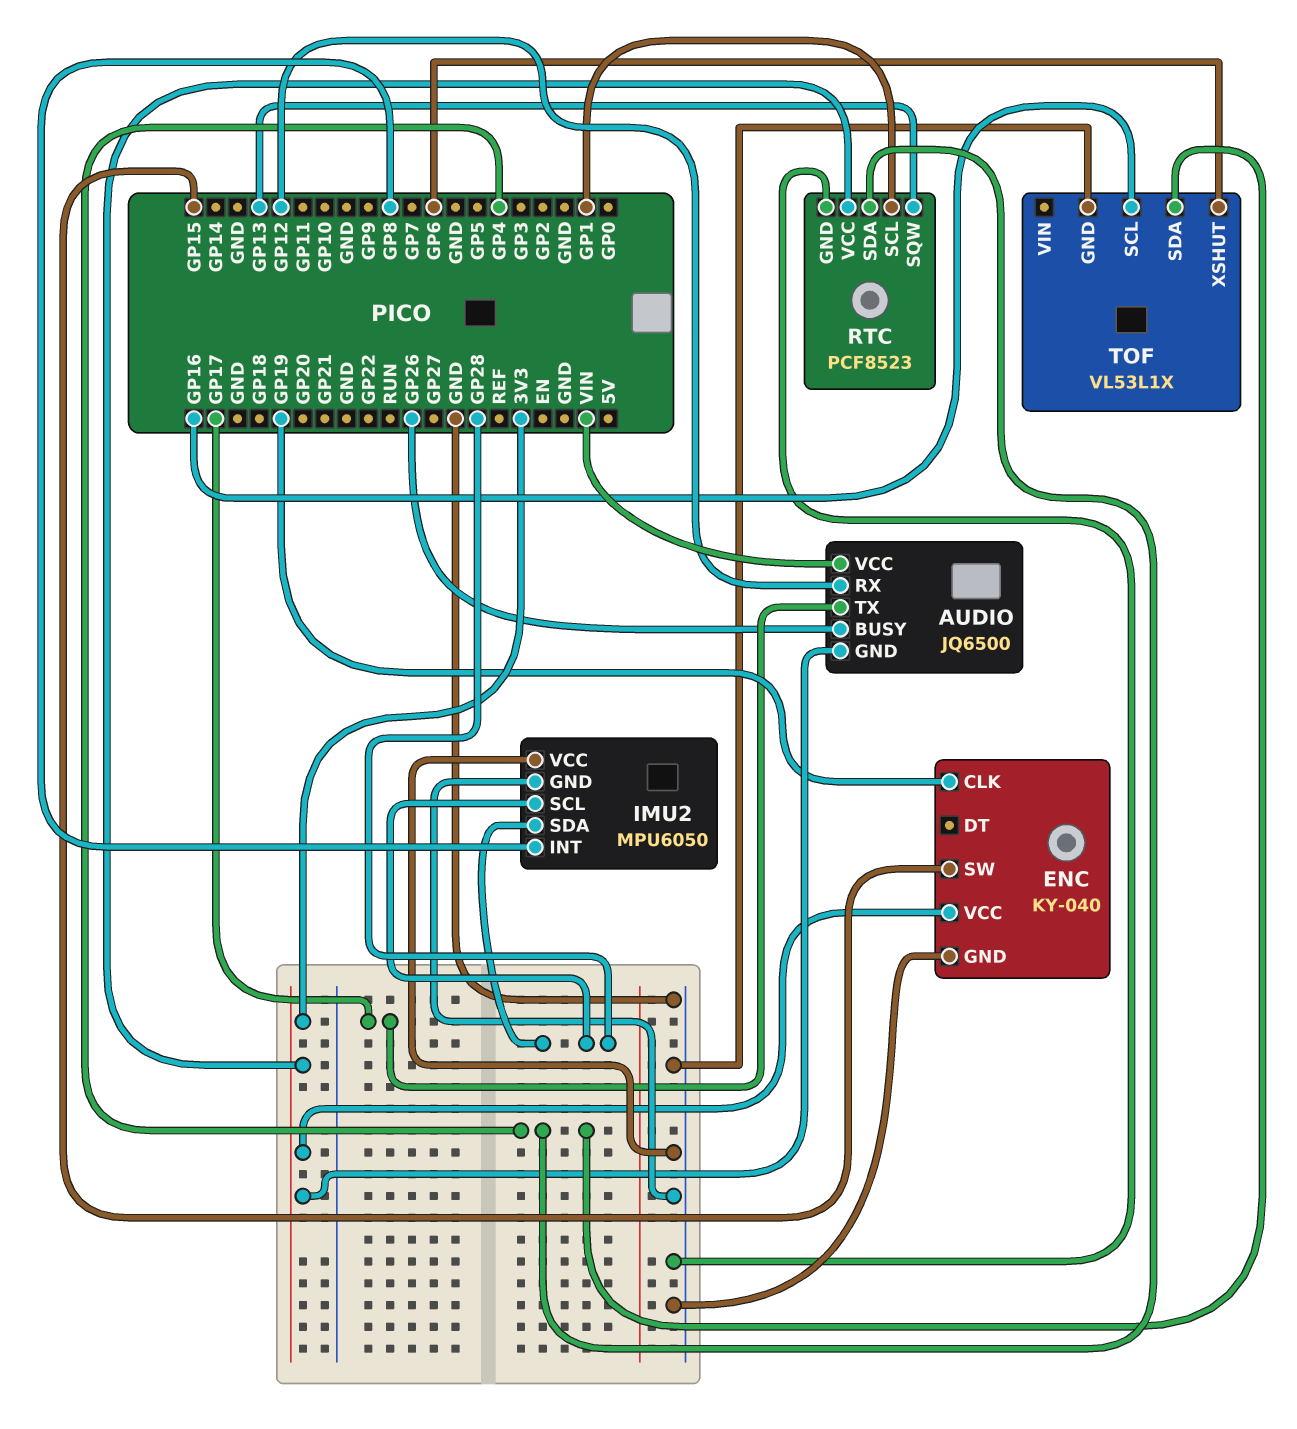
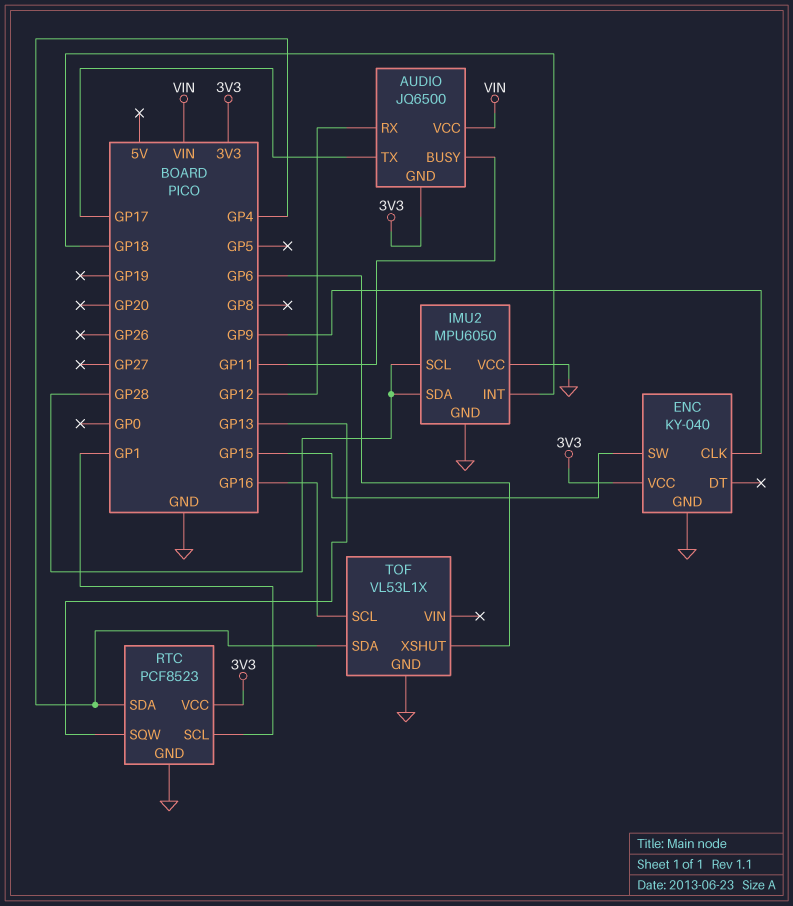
AUDIO pin BUSY: GP26 -> GP11
ENC pin CLK: GP19 -> GP9
IMU2 pin INT: GP8 -> GP18

